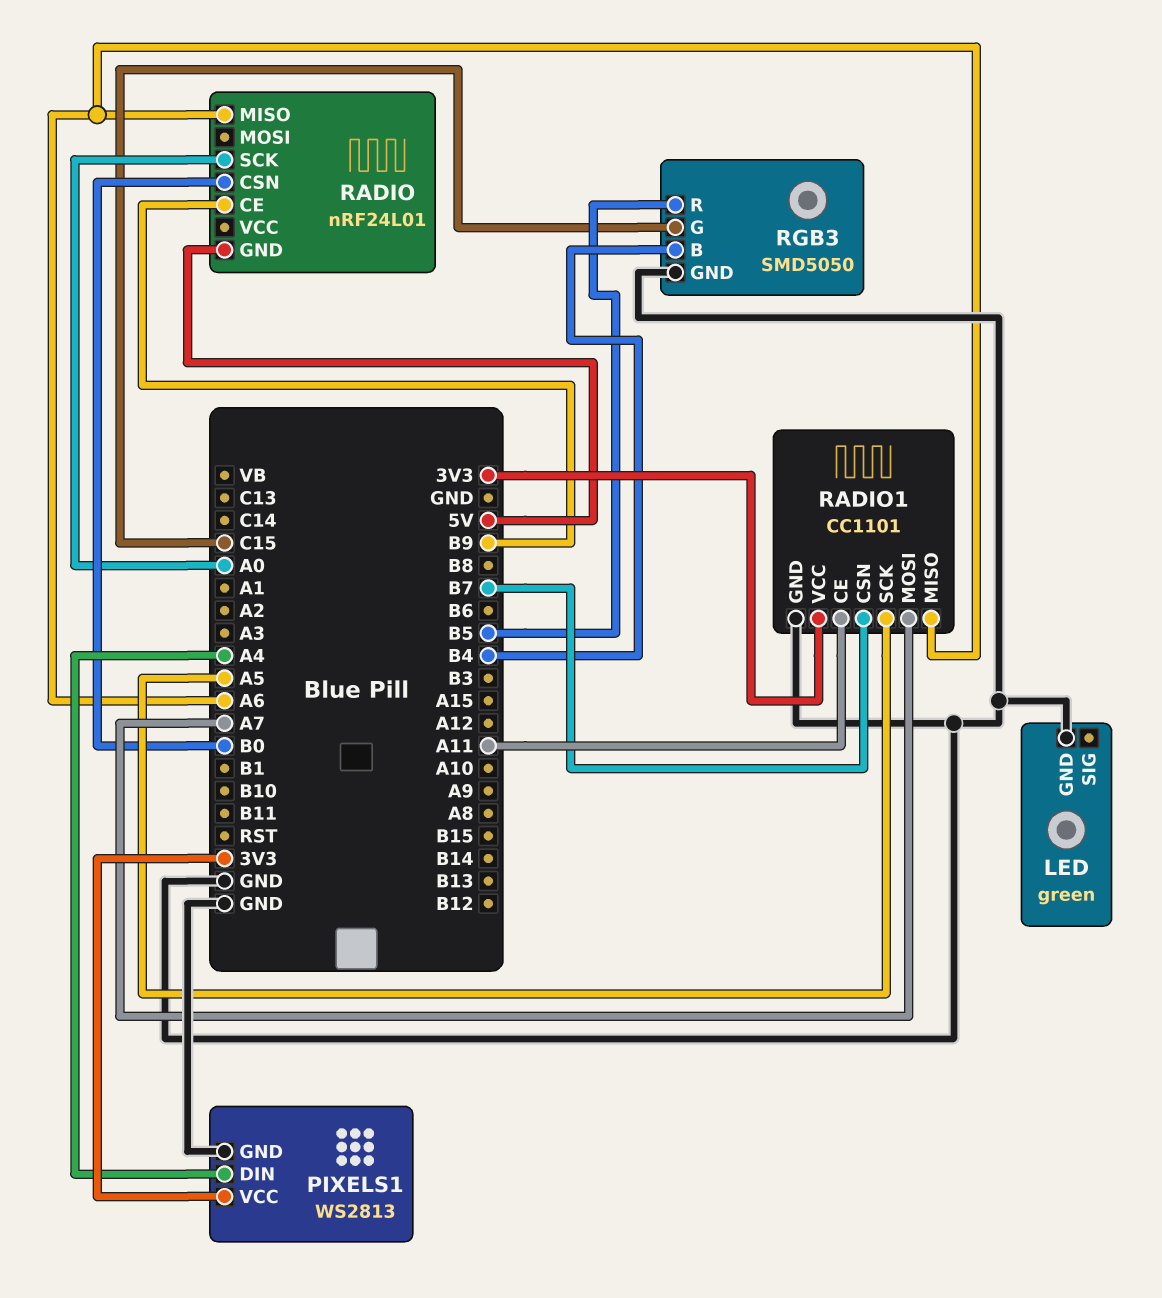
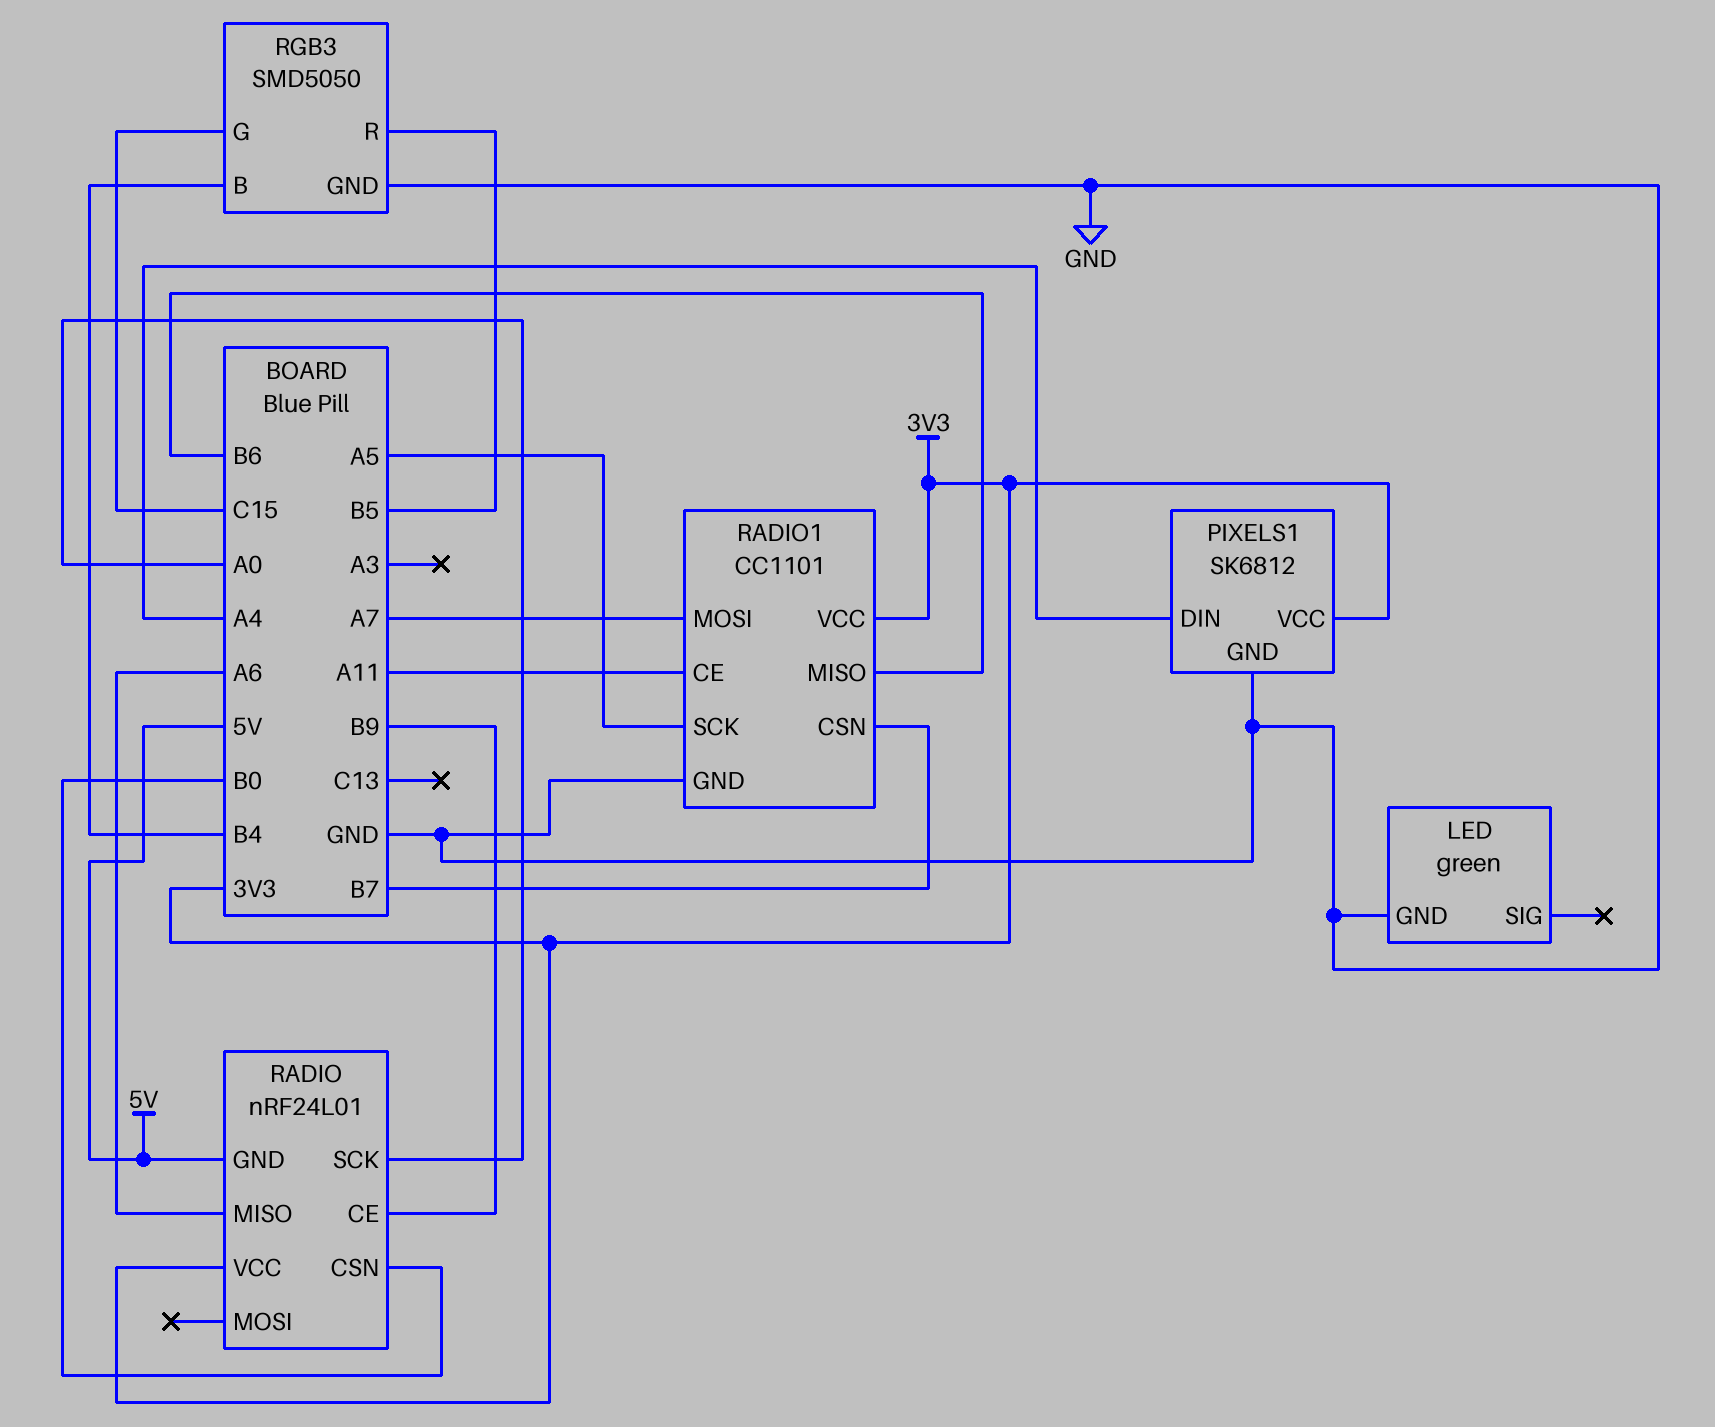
PIXELS1: WS2813 -> SK6812
RADIO pin VCC: none -> 3V3
RADIO1 pin MISO: A6 -> B6

